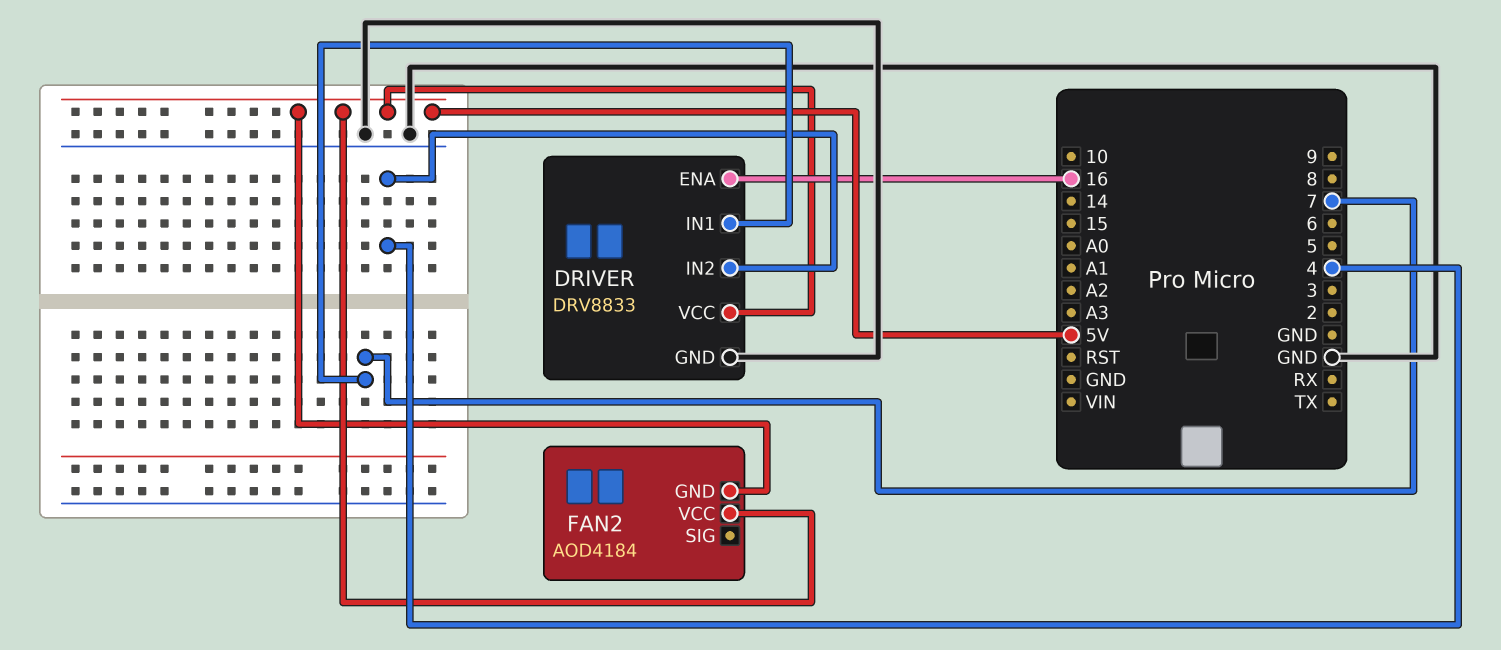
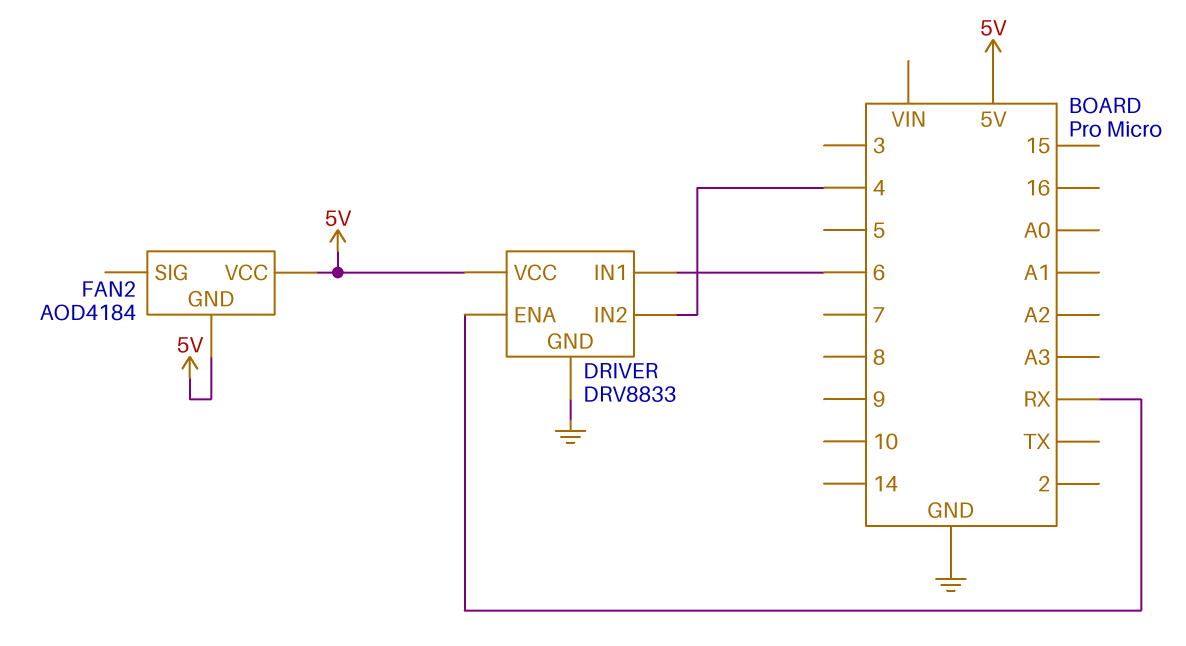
DRIVER pin ENA: 16 -> RX
DRIVER pin IN1: 7 -> 6

